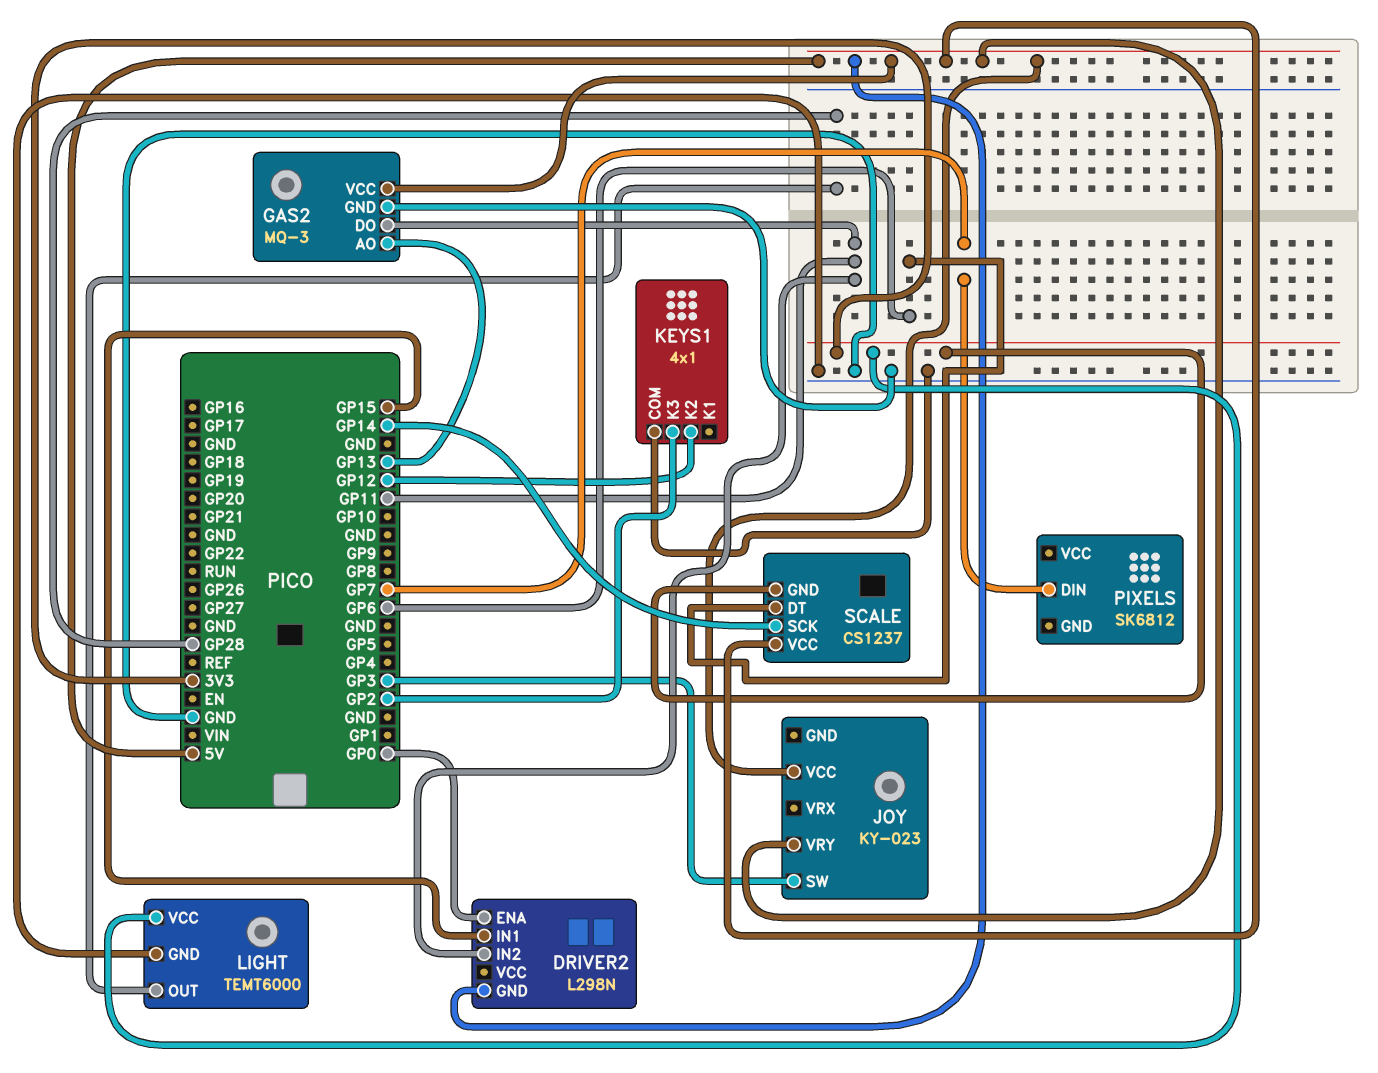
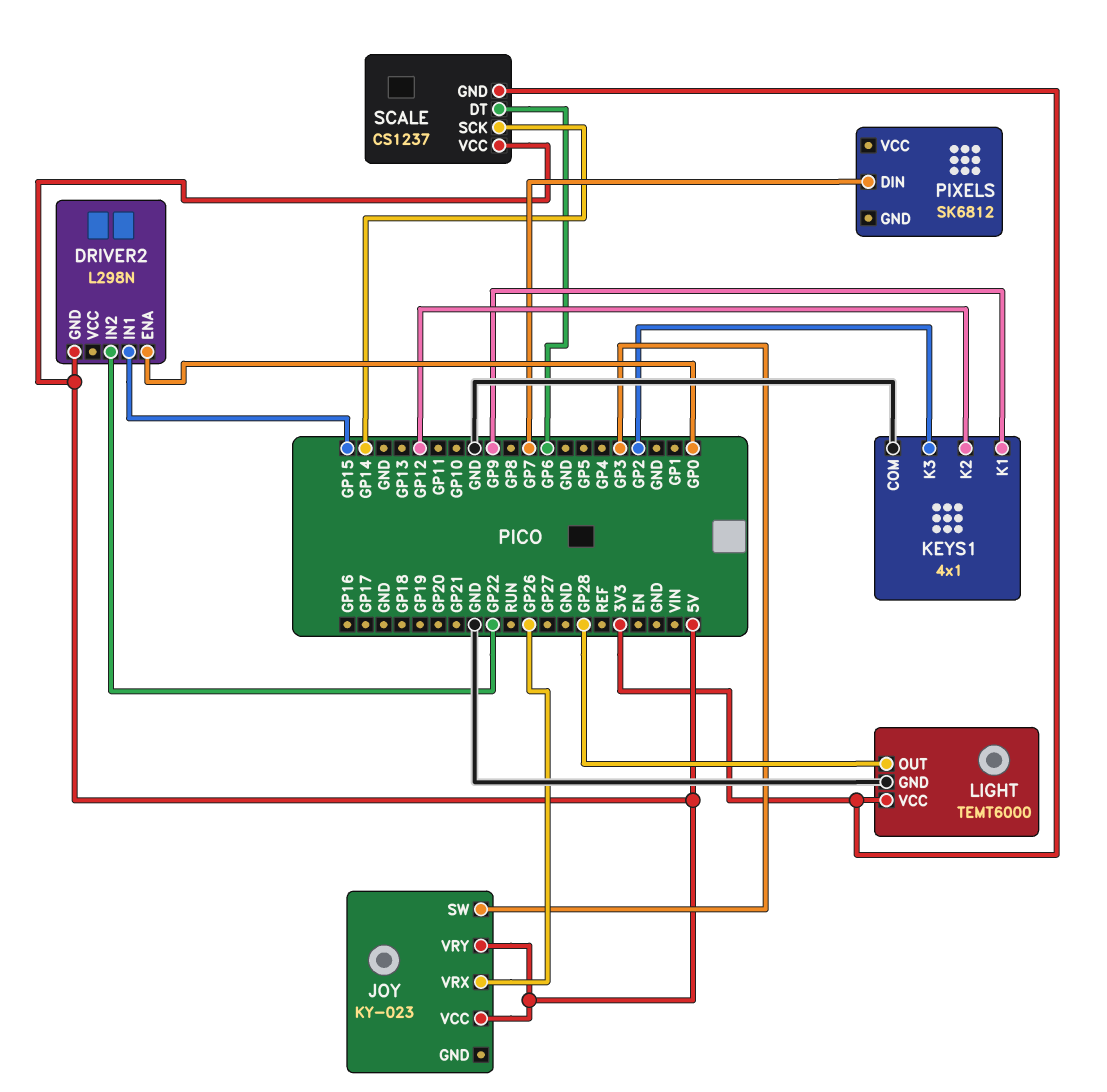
DRIVER2 pin IN2: GP11 -> GP22
GAS2: MQ-3 -> none
GAS2 pin AO: GP13 -> none
GAS2 pin DO: GP11 -> none
GAS2 pin GND: GND -> none
GAS2 pin VCC: 5V -> none
JOY pin VRX: none -> GP26
KEYS1 pin K1: none -> GP9

